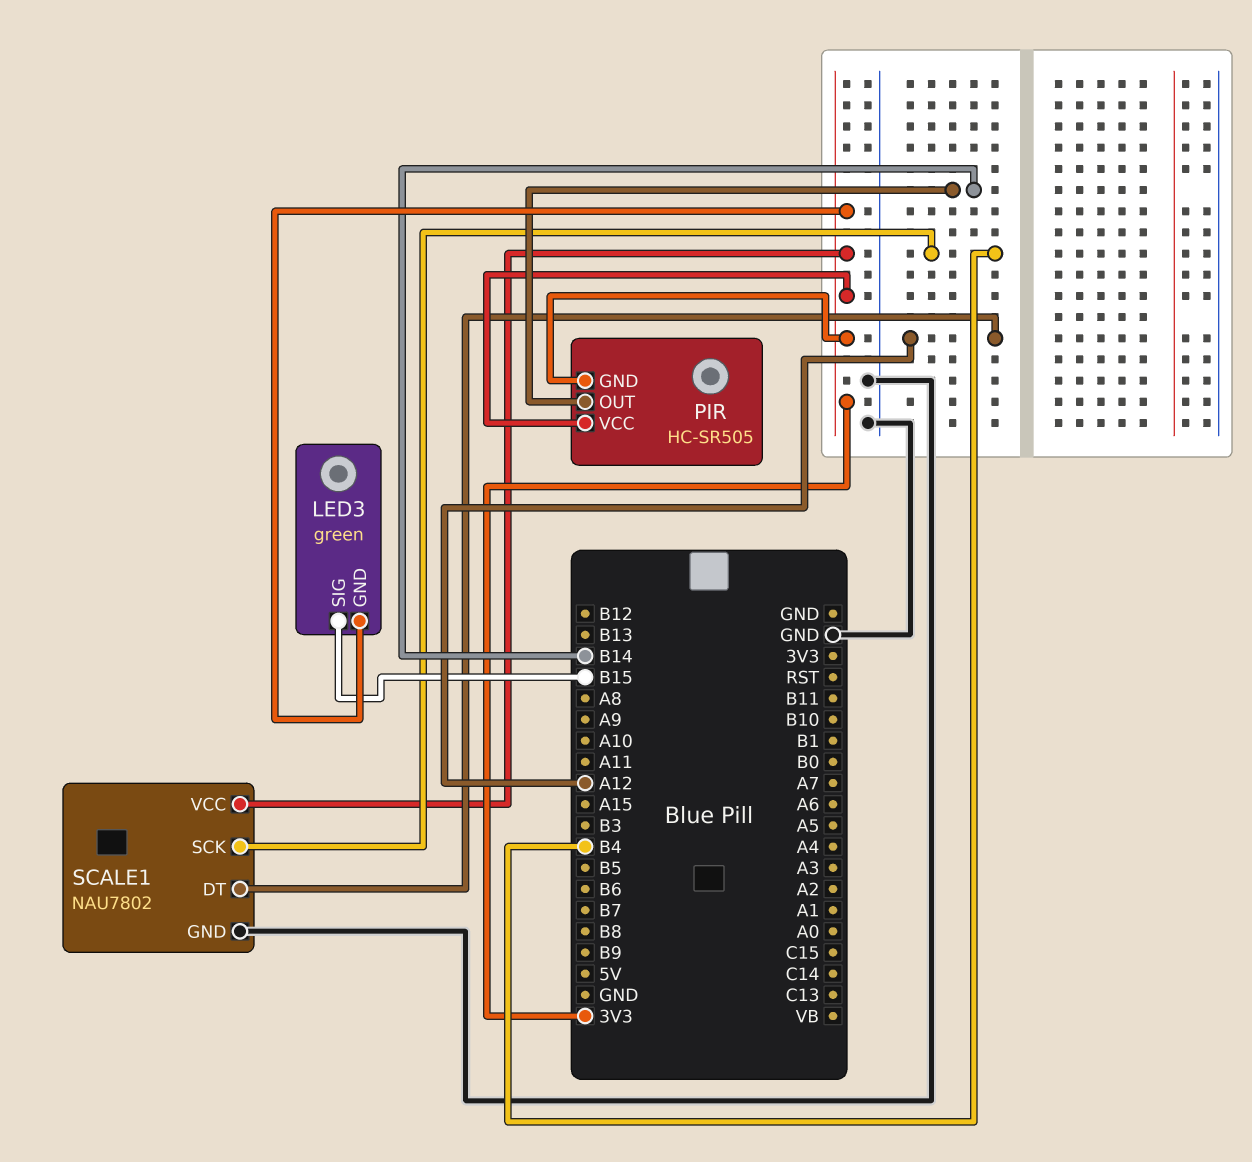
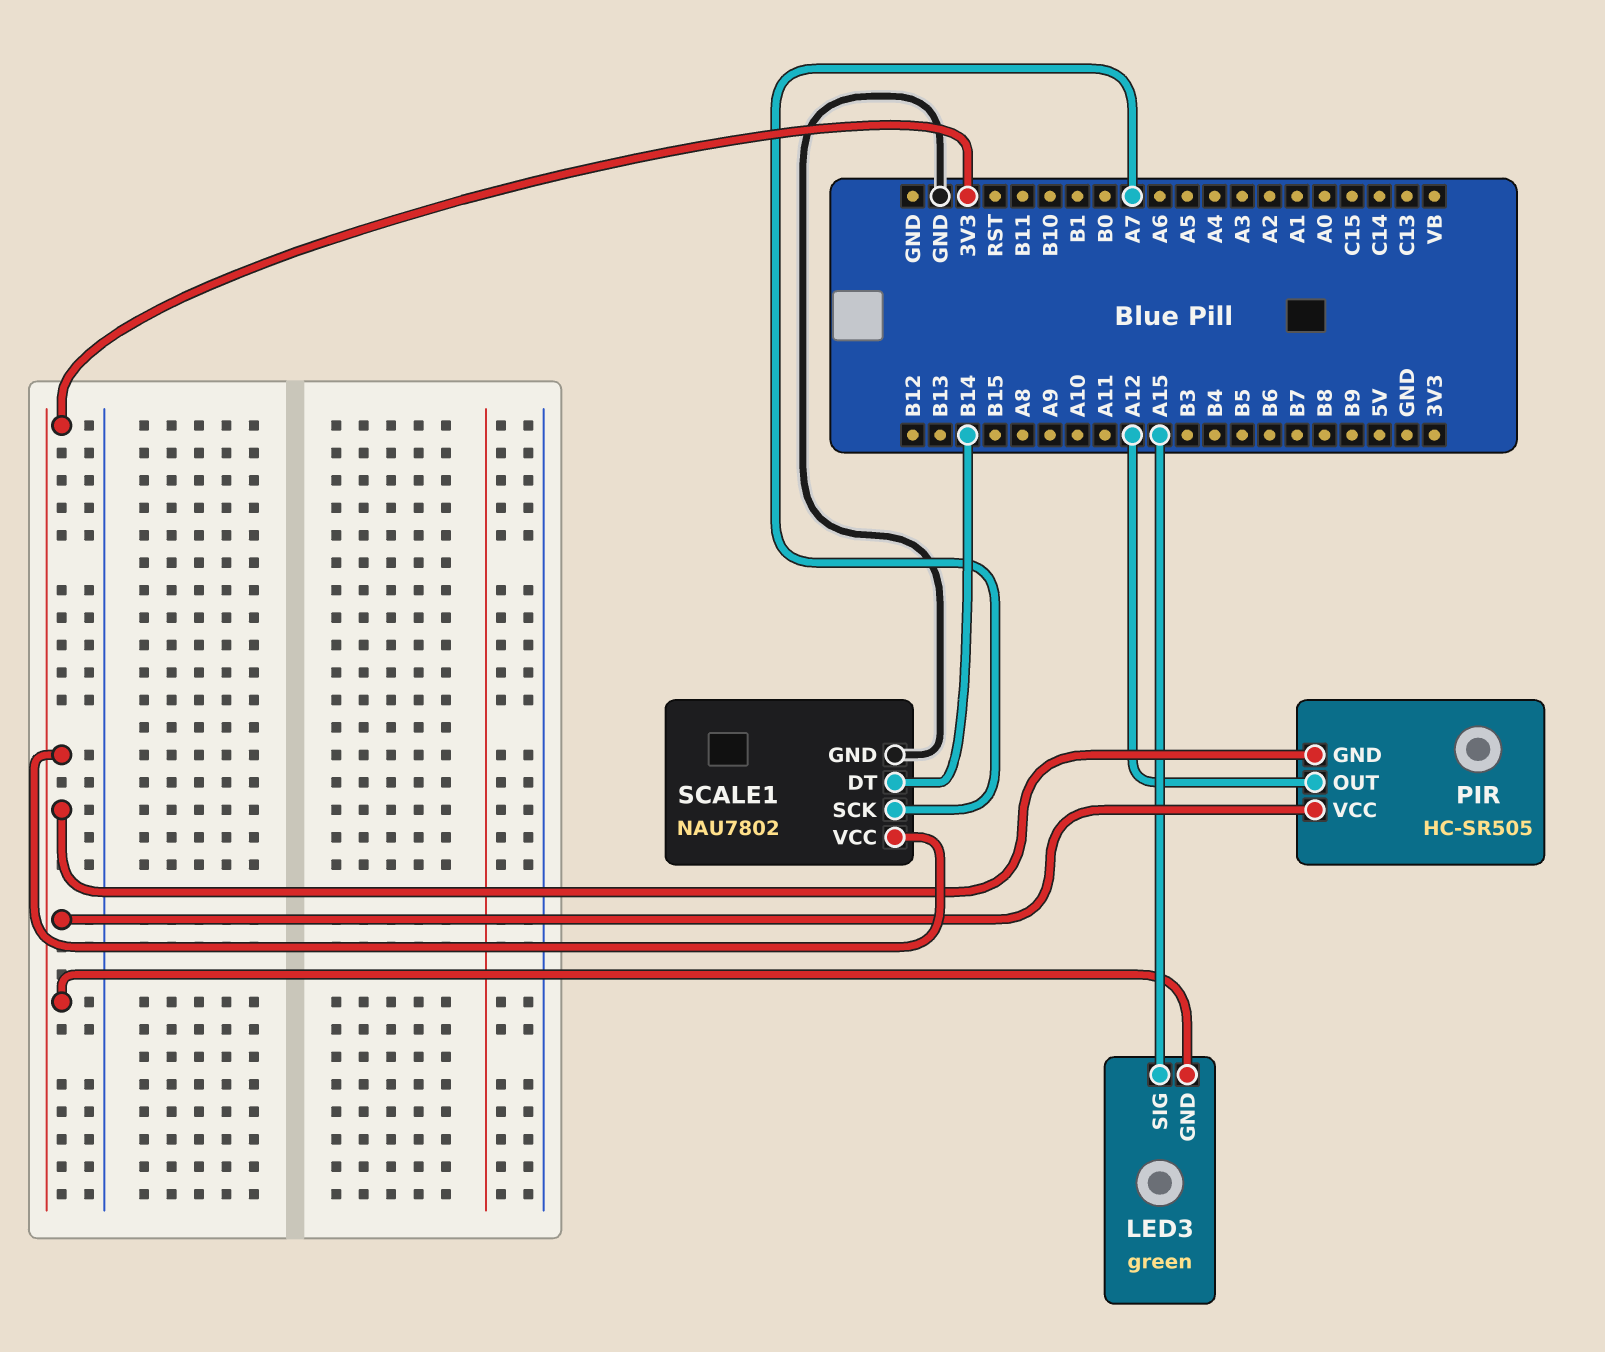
LED3 pin SIG: B15 -> A15
PIR pin OUT: B14 -> A12
SCALE1 pin DT: A12 -> B14
SCALE1 pin SCK: B4 -> A7

